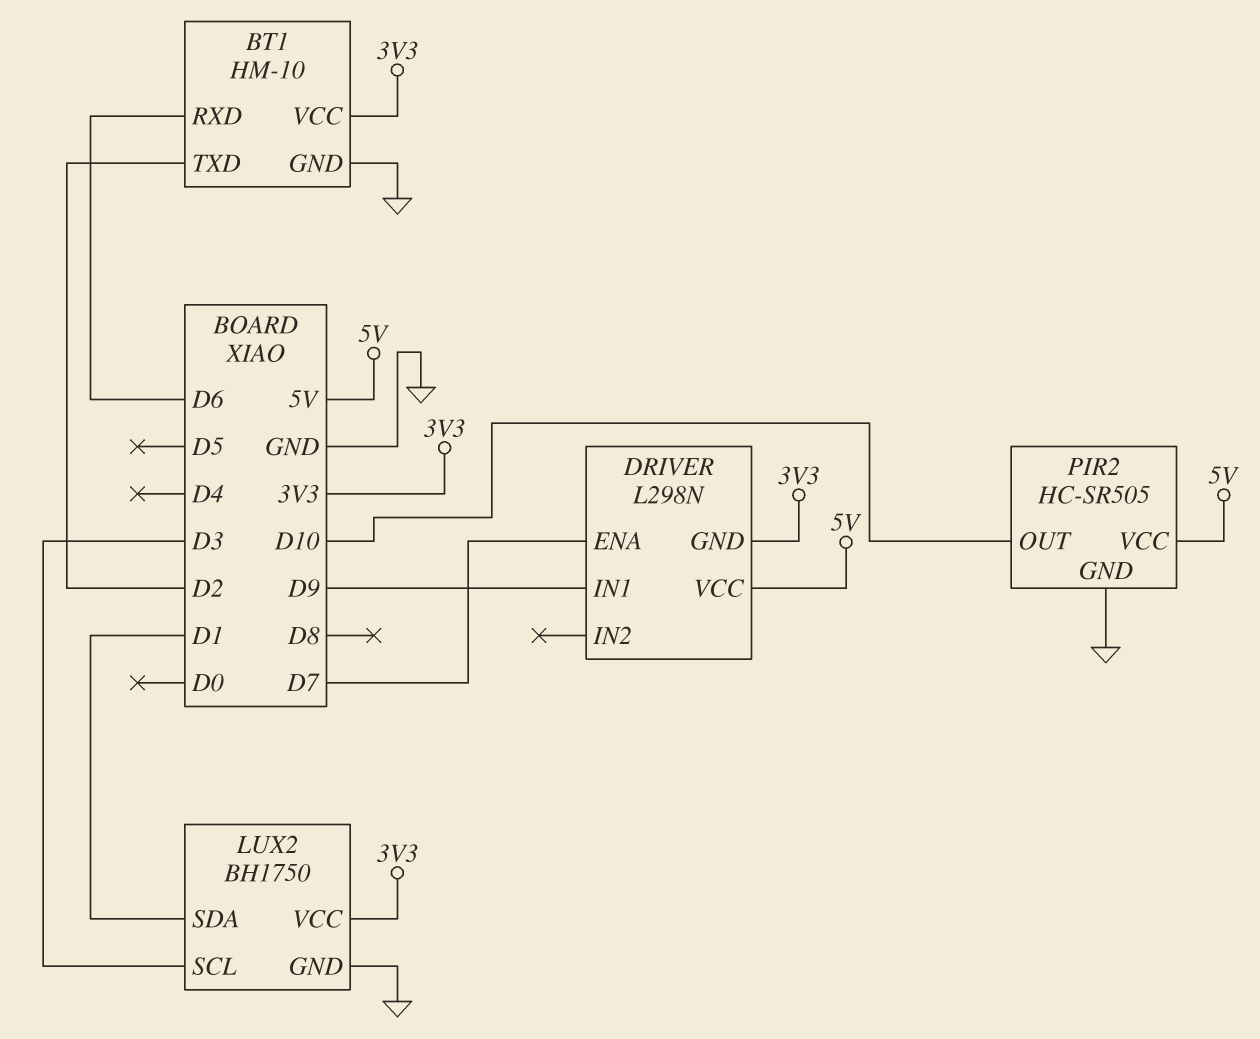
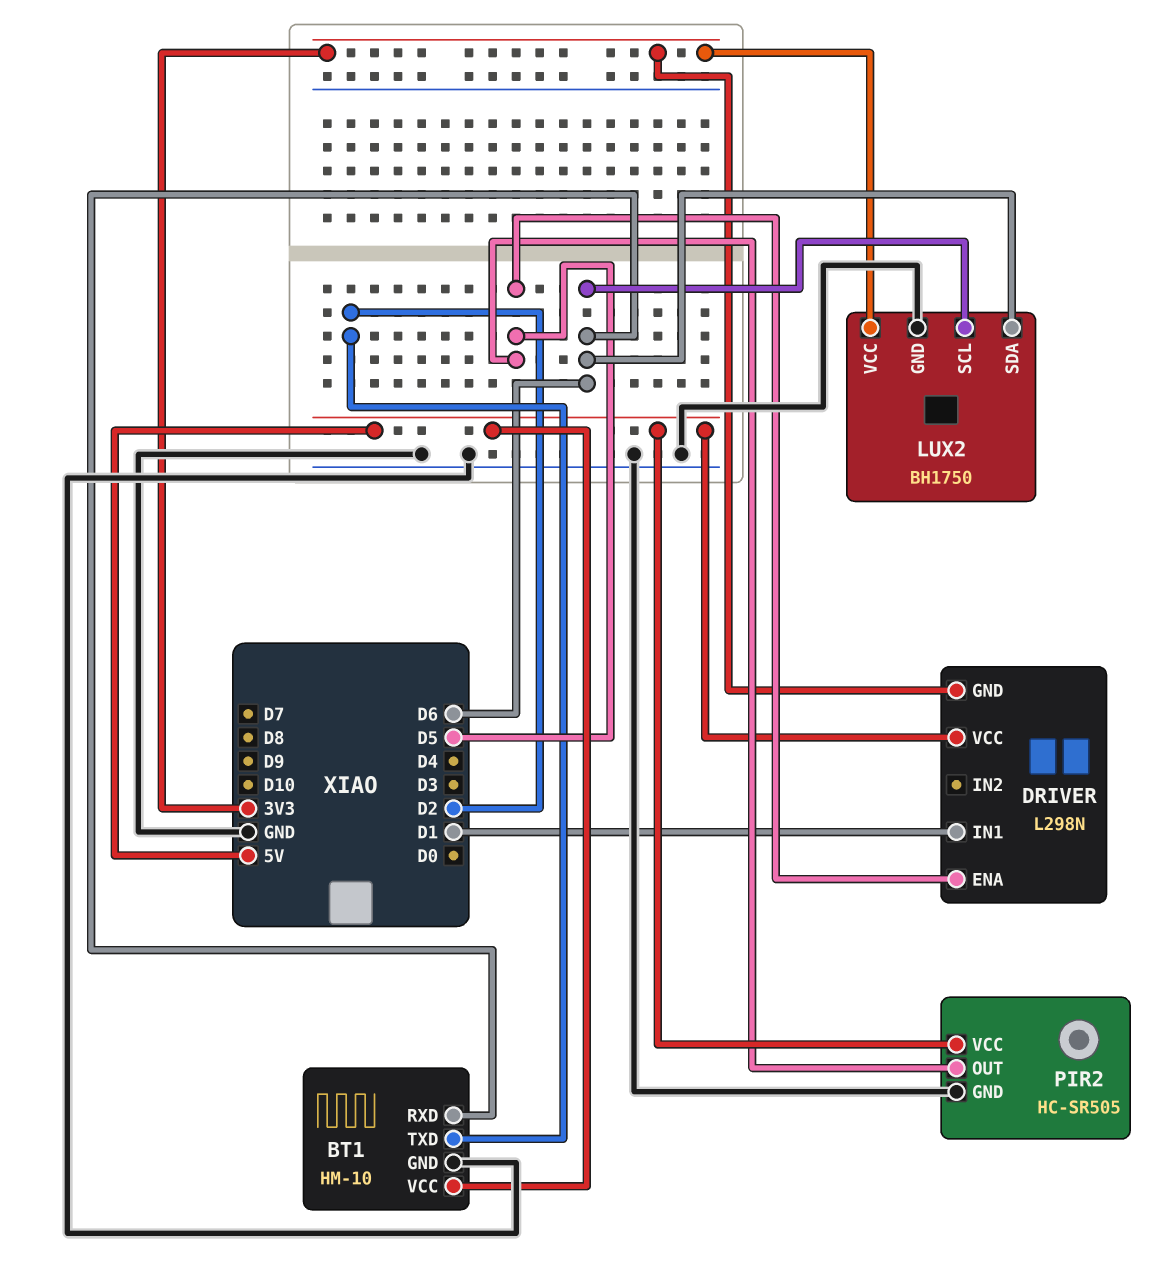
BT1 pin VCC: 3V3 -> 5V
DRIVER pin ENA: D7 -> D5
DRIVER pin IN1: D9 -> D1
LUX2 pin SCL: D3 -> D6
LUX2 pin SDA: D1 -> D6
PIR2 pin OUT: D10 -> D5

